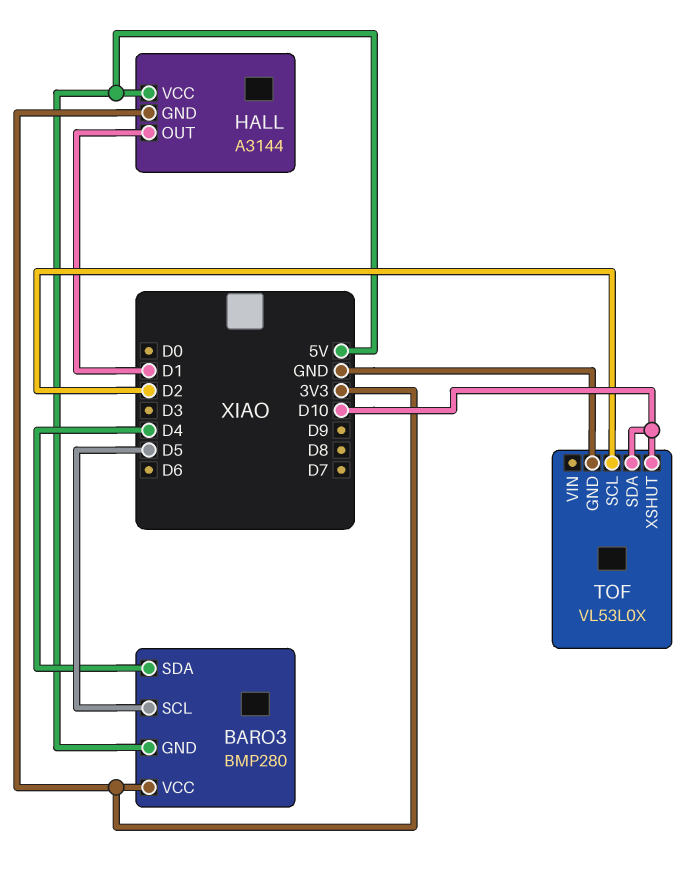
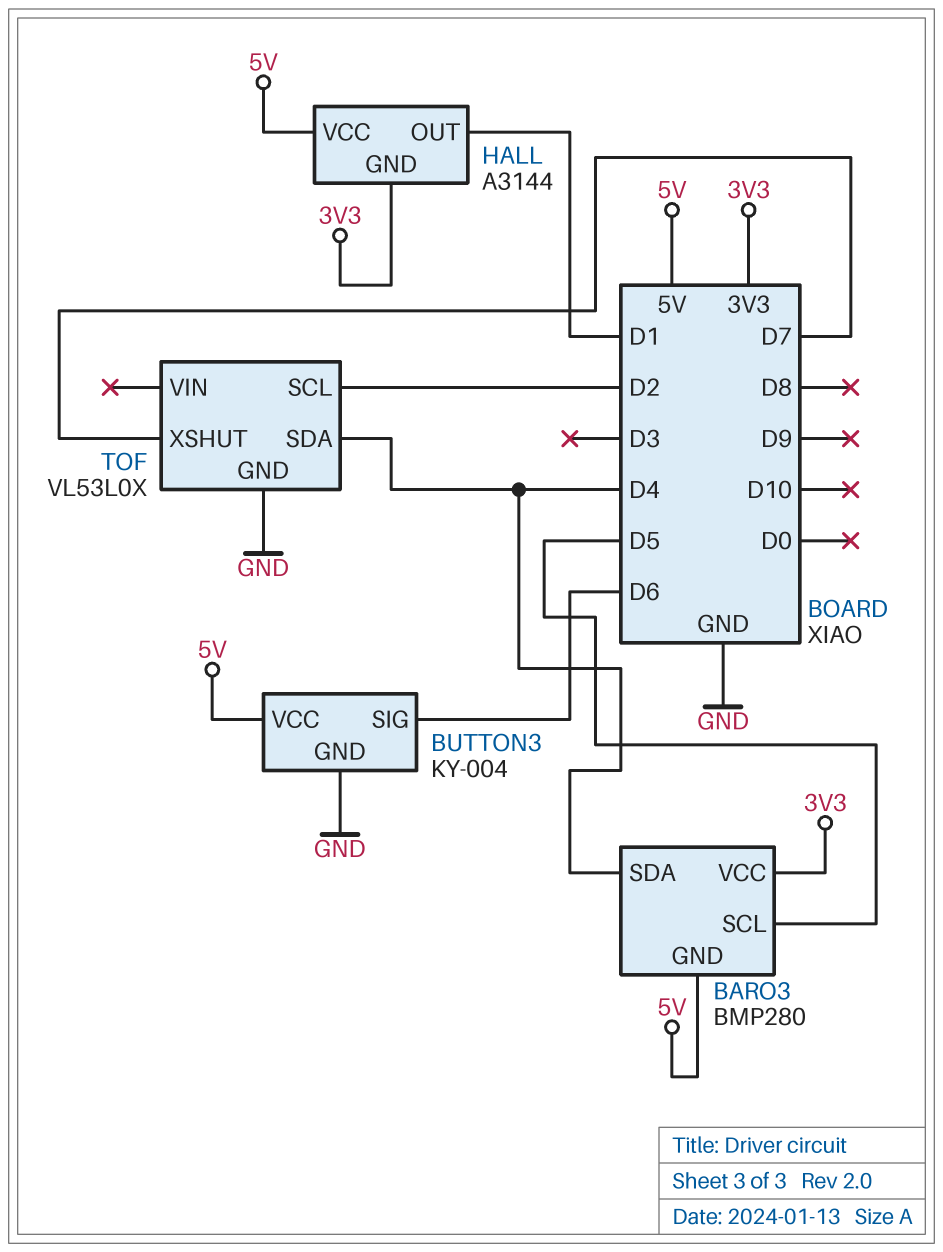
BUTTON3: none -> KY-004
BUTTON3 pin GND: none -> GND
BUTTON3 pin SIG: none -> D6
BUTTON3 pin VCC: none -> 5V
TOF pin SDA: D10 -> D4
TOF pin XSHUT: D10 -> D7

